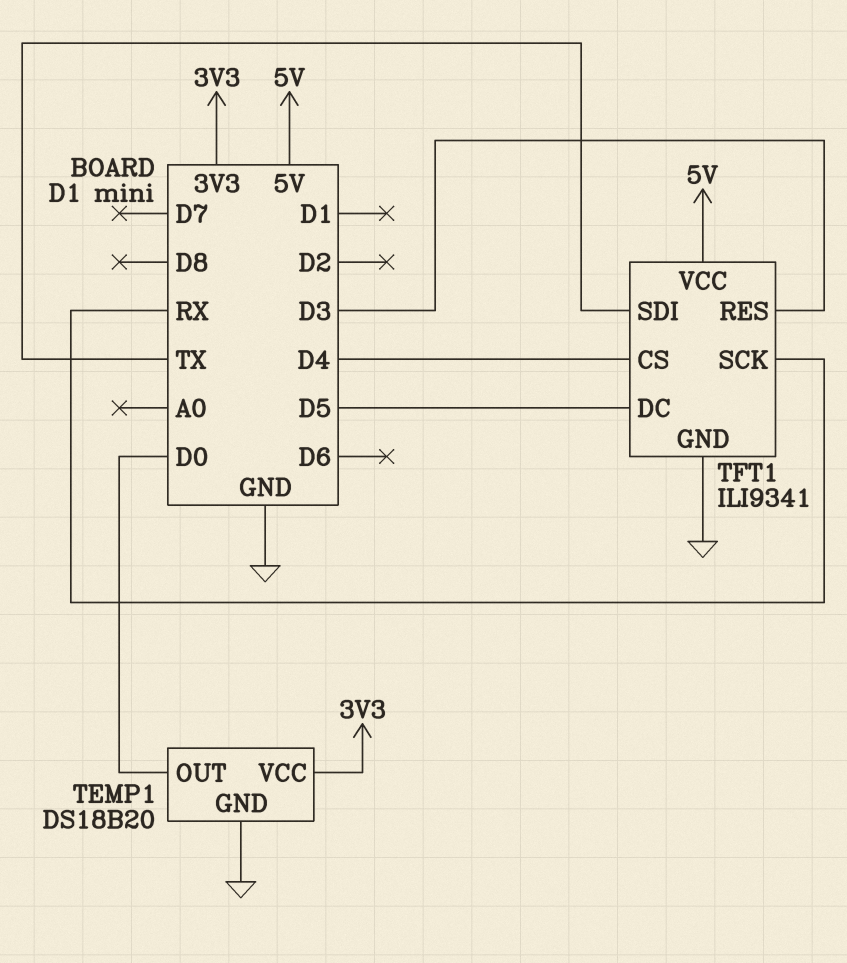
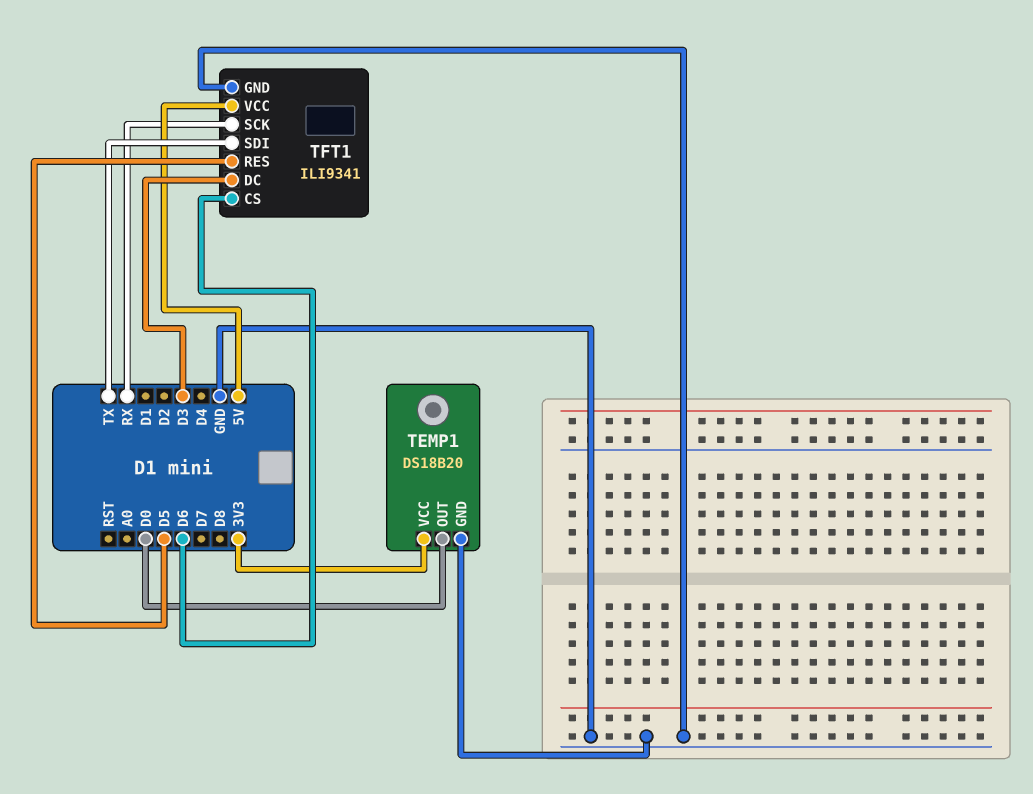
TFT1 pin CS: D4 -> D6
TFT1 pin DC: D5 -> D3
TFT1 pin RES: D3 -> D5

